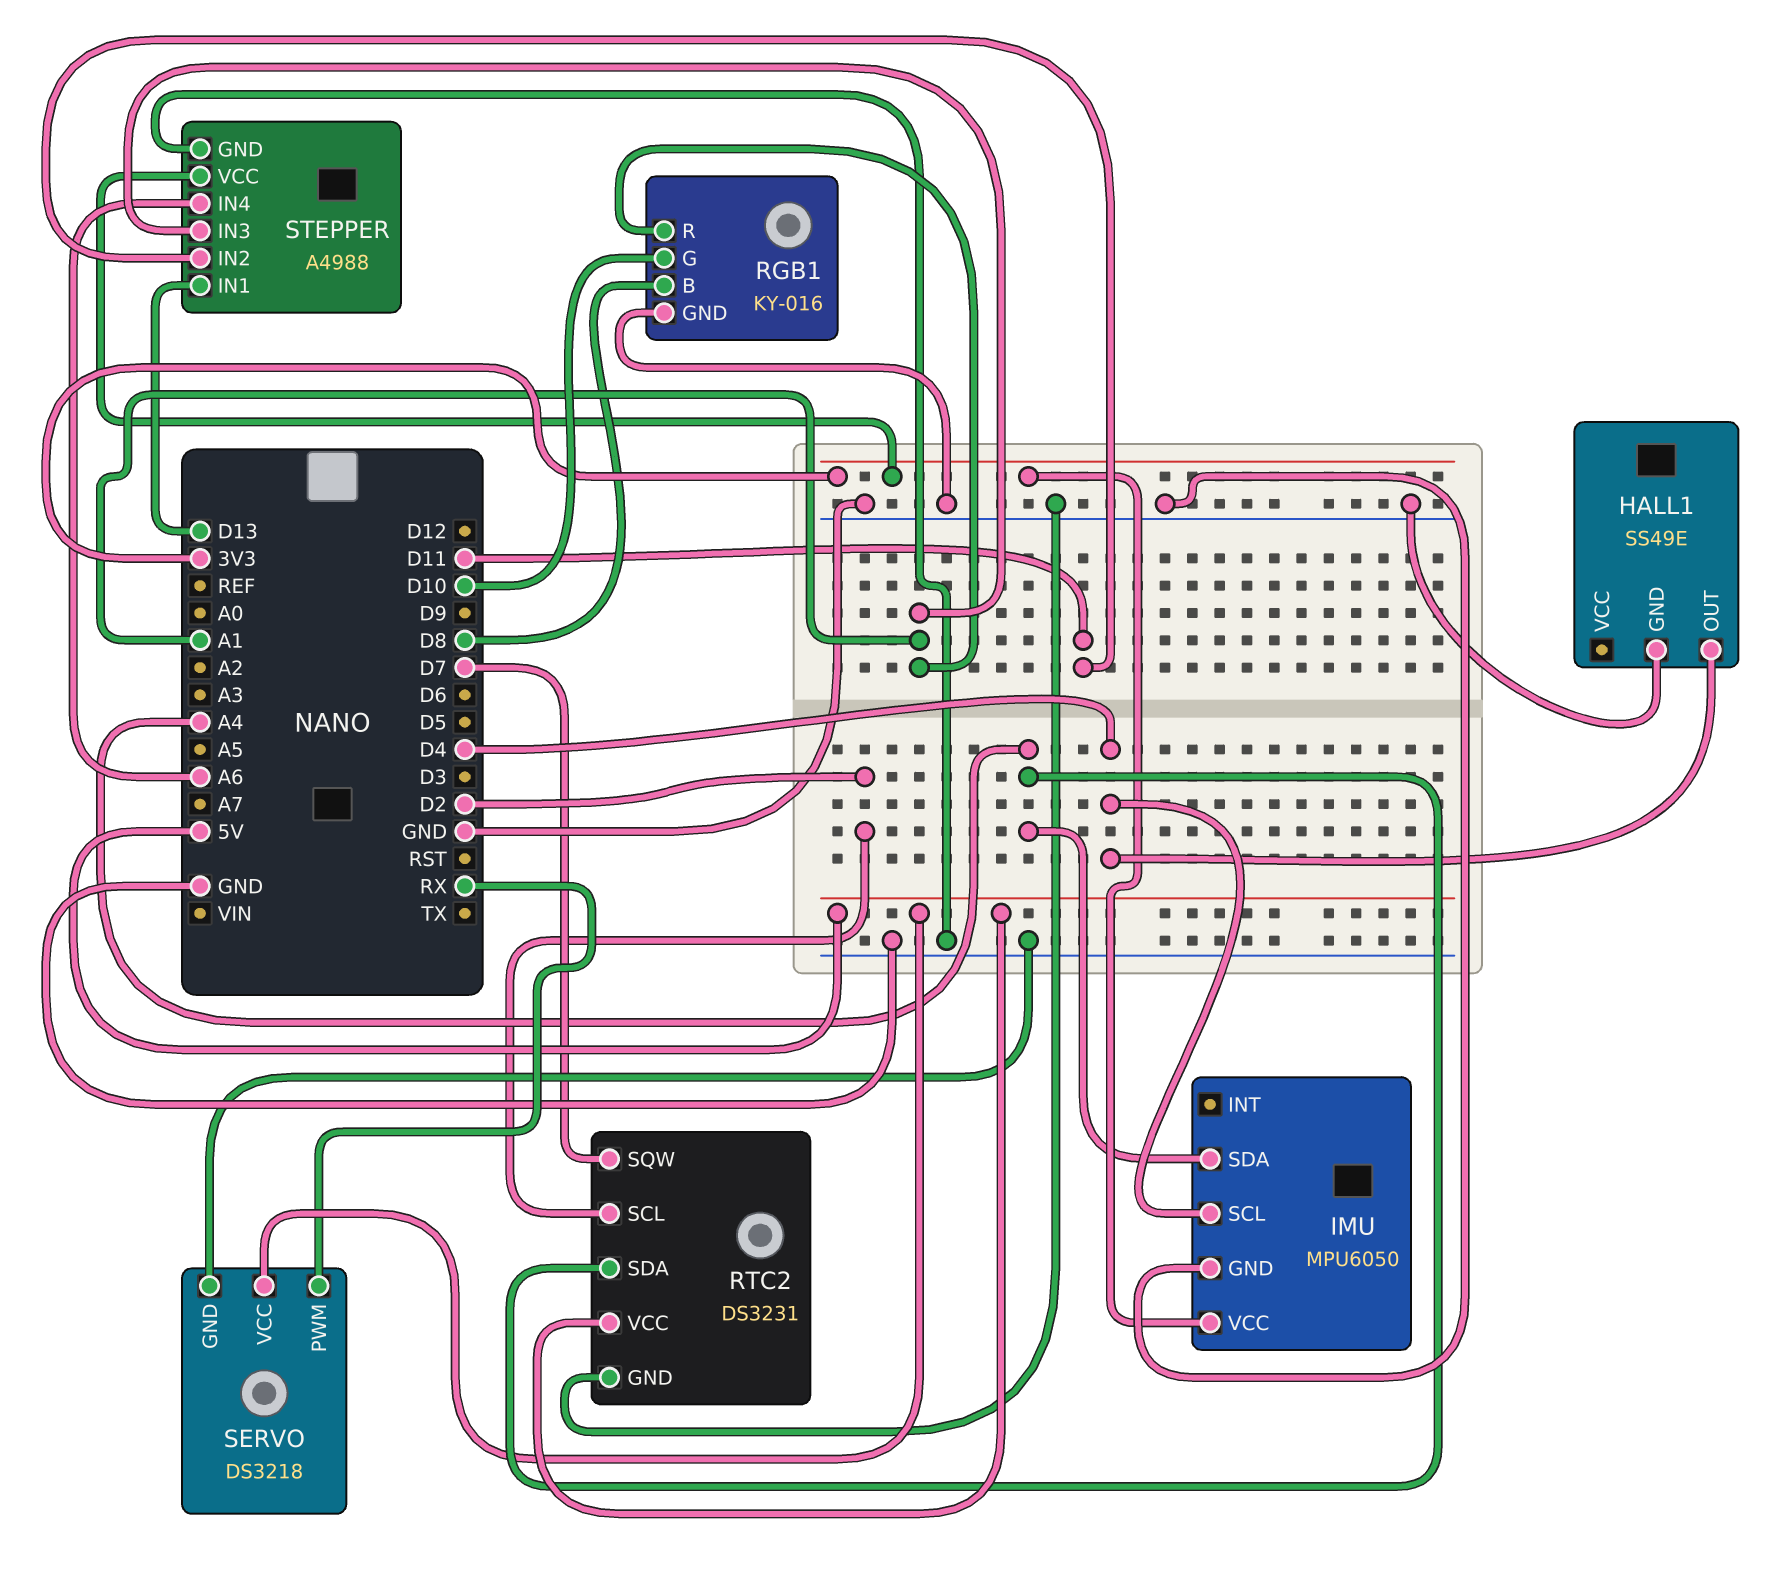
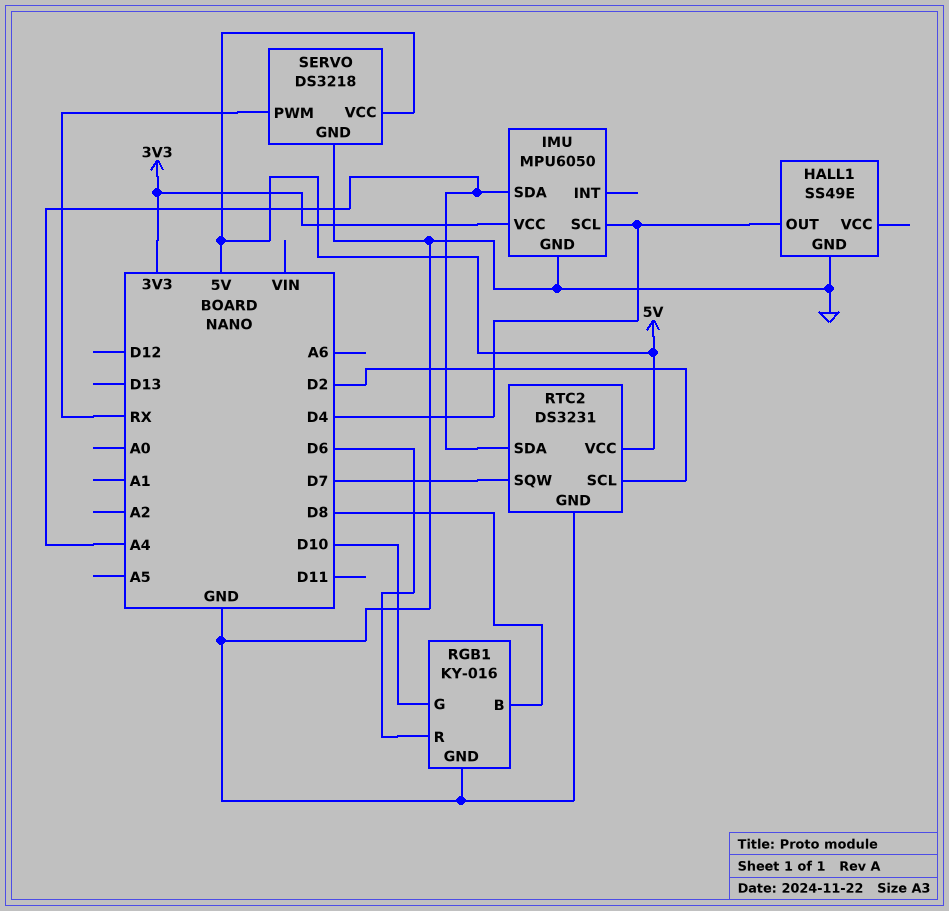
RGB1 pin R: A1 -> D6
STEPPER: A4988 -> none
STEPPER pin GND: GND -> none
STEPPER pin IN1: D13 -> none
STEPPER pin IN2: D11 -> none
STEPPER pin IN3: A1 -> none
STEPPER pin IN4: A6 -> none
STEPPER pin VCC: 3V3 -> none

